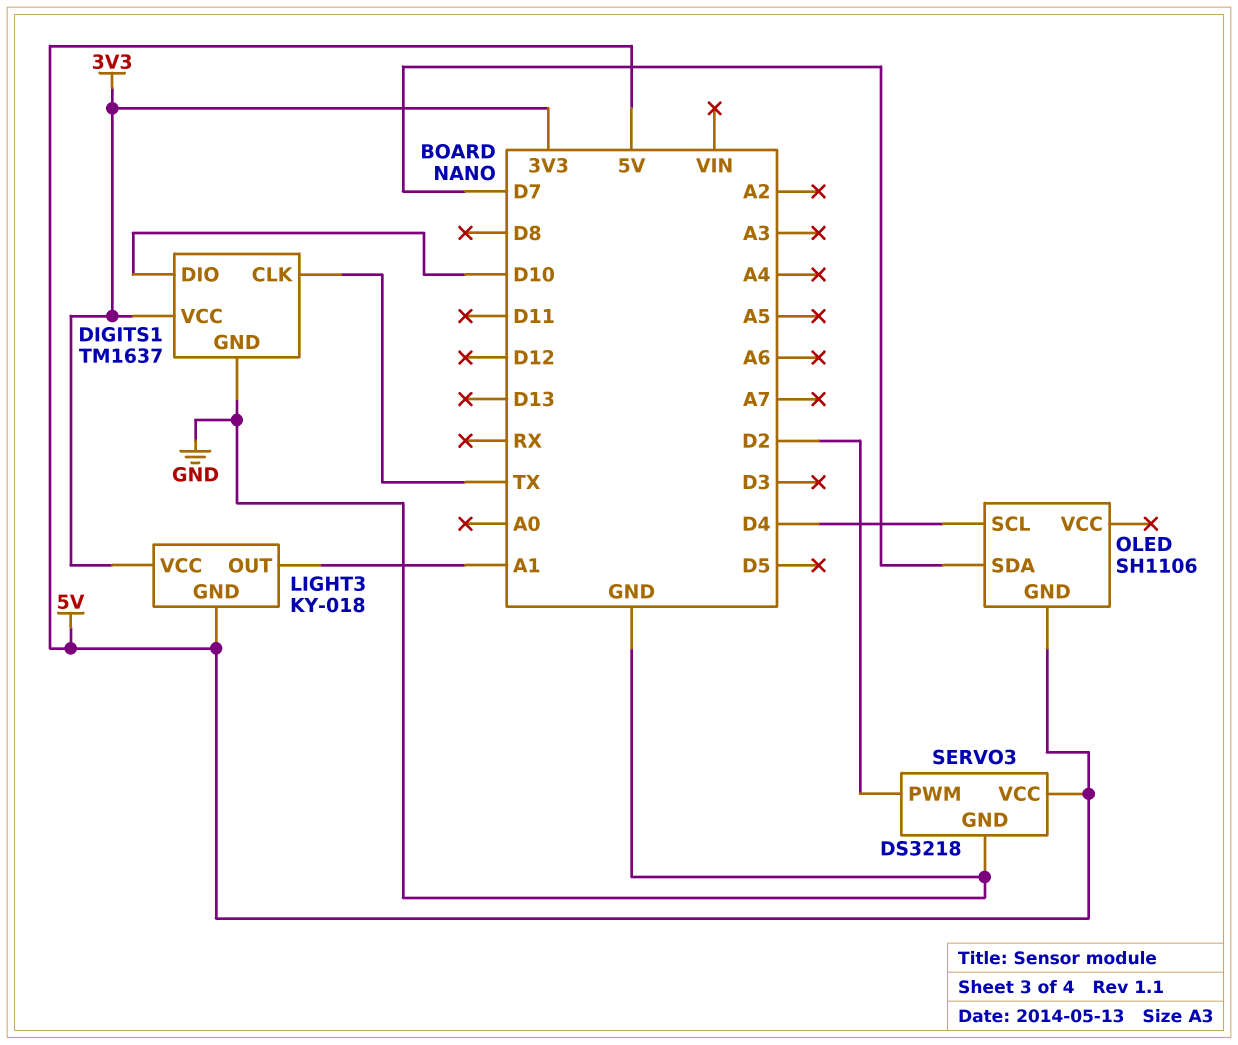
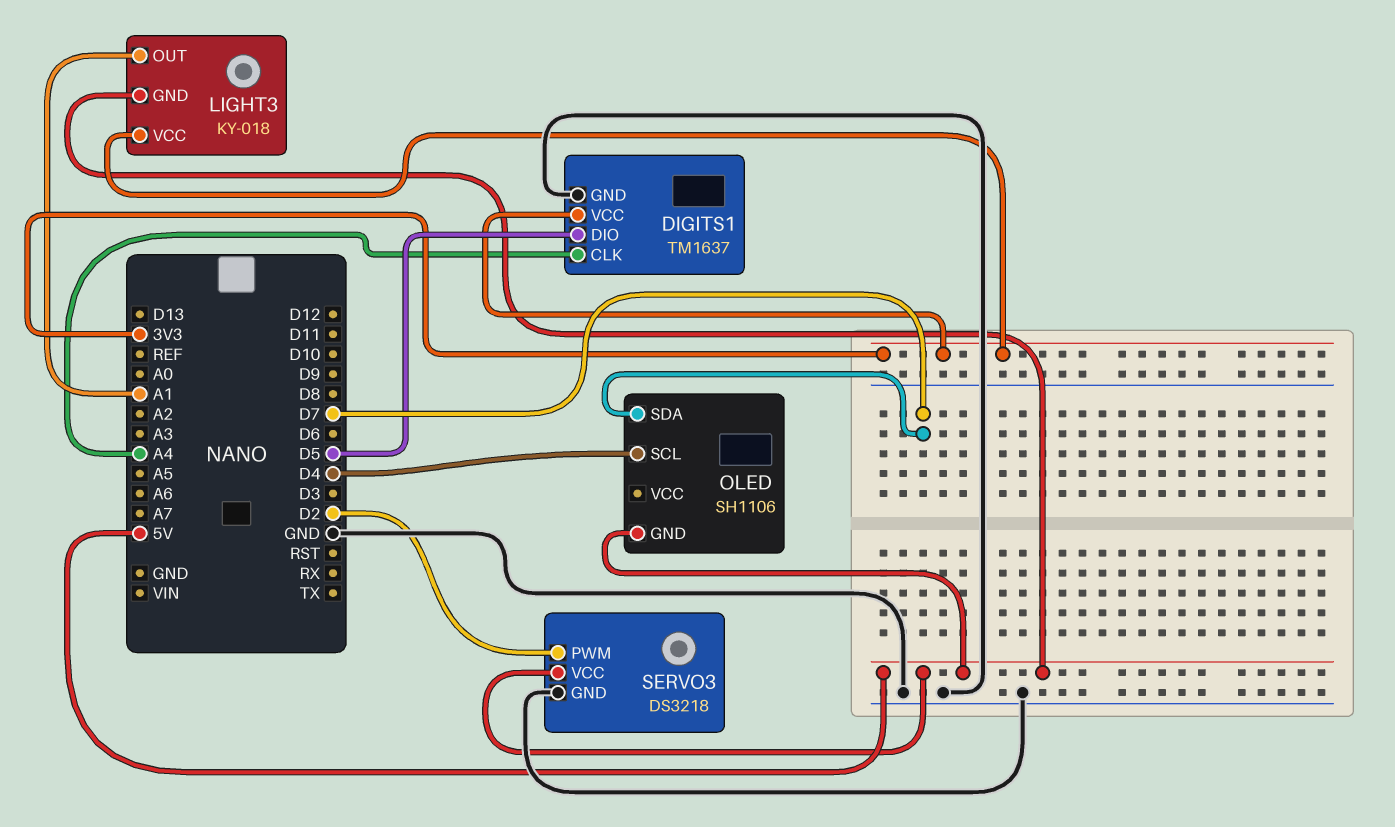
DIGITS1 pin CLK: TX -> A4
DIGITS1 pin DIO: D10 -> D5

